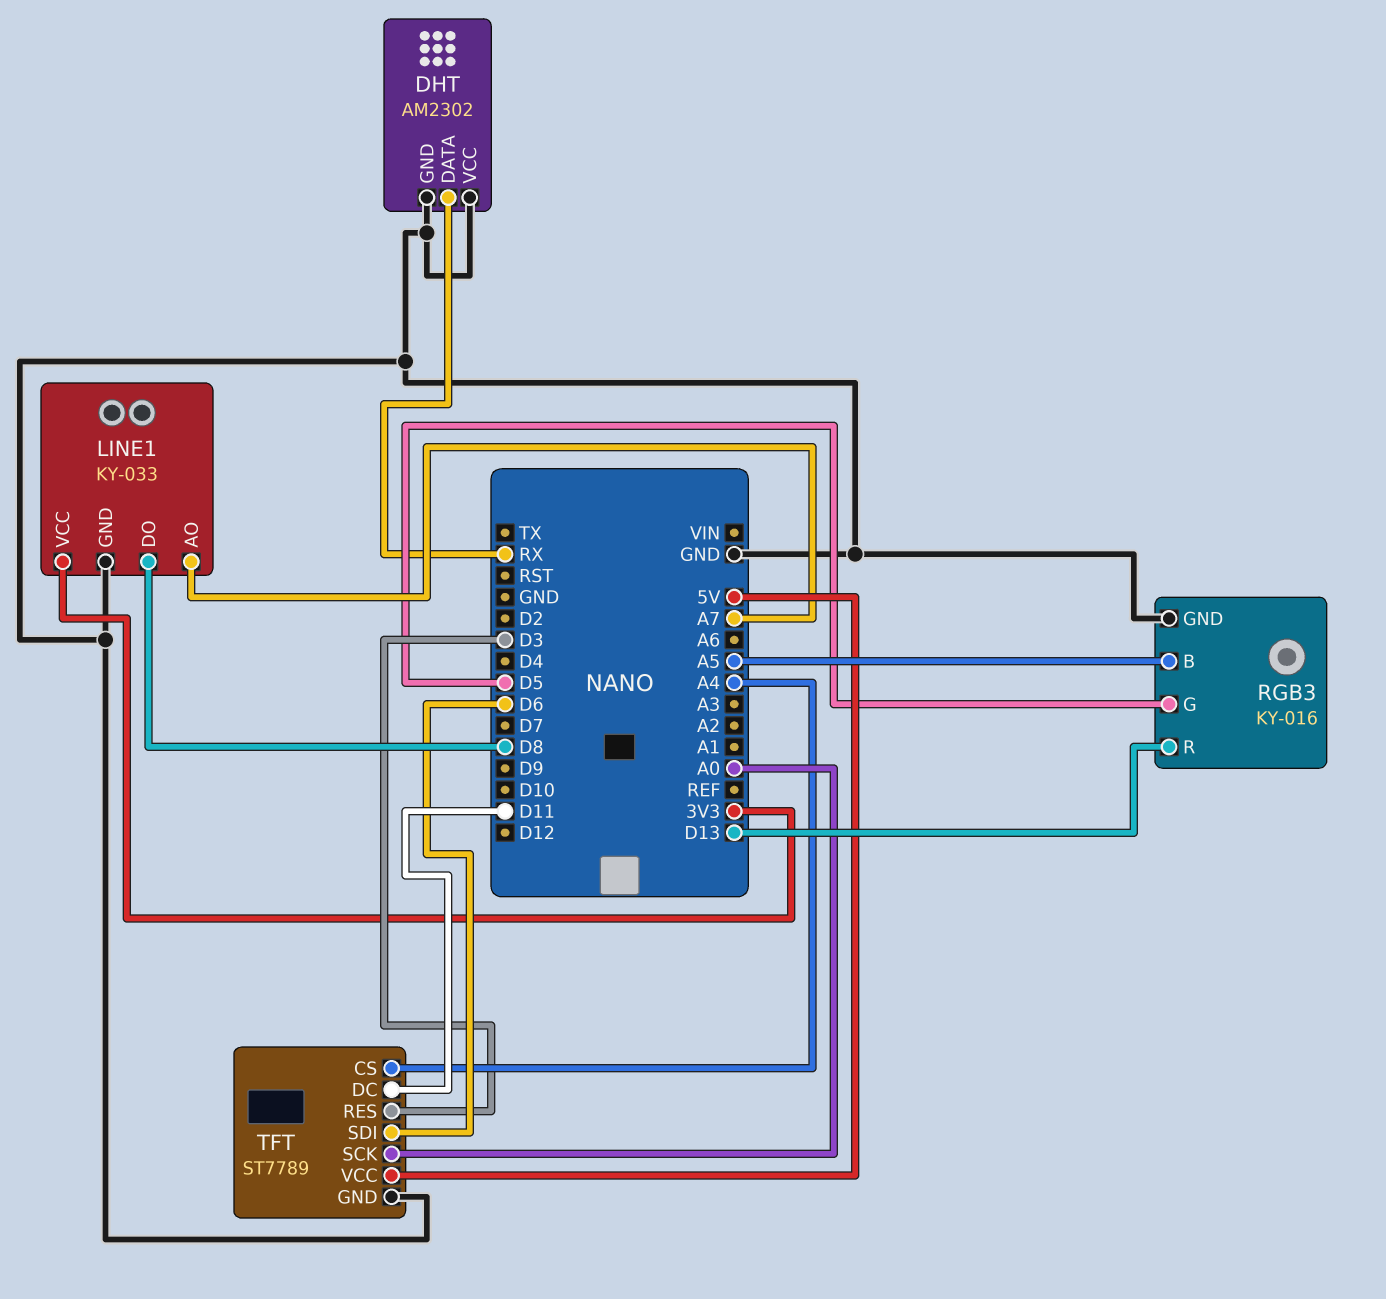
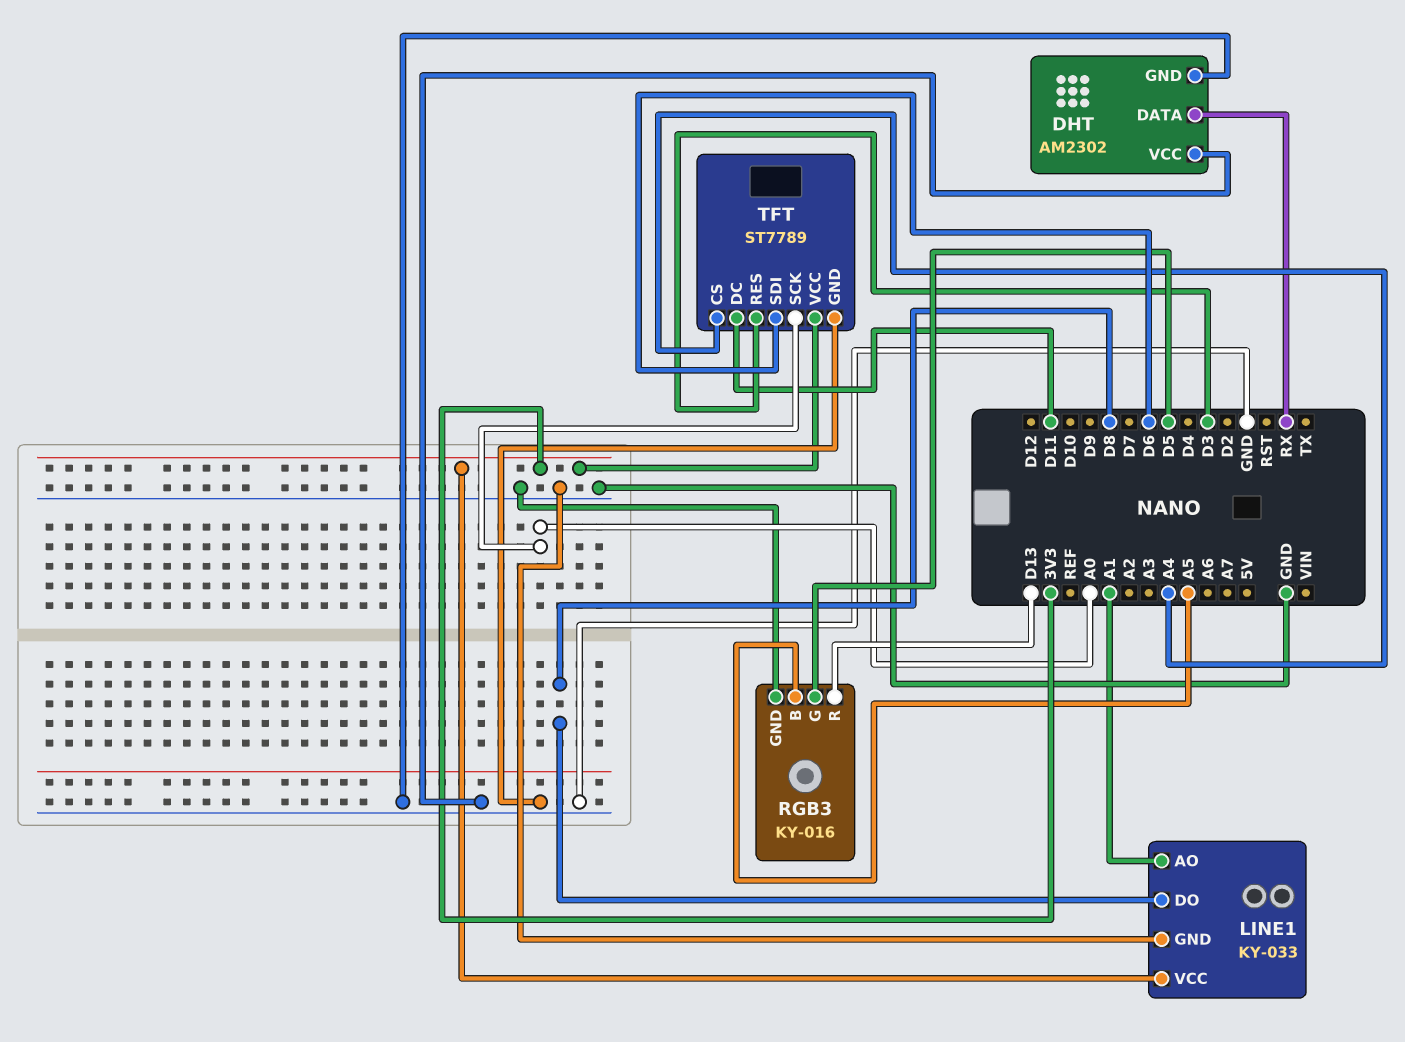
LINE1 pin AO: A7 -> A1
TFT pin VCC: 5V -> 3V3

